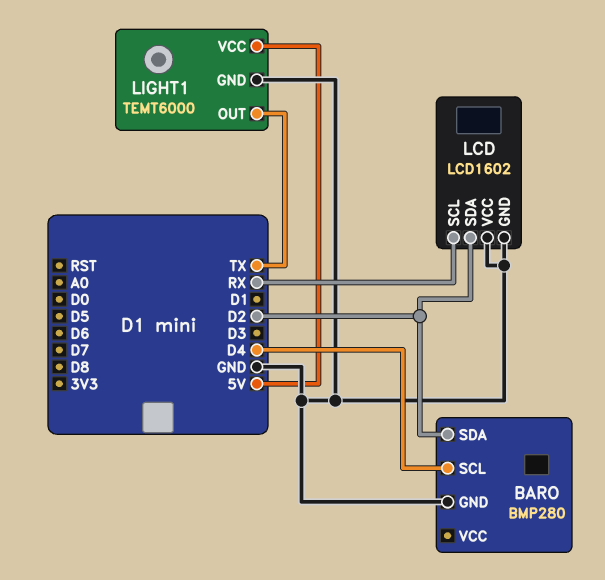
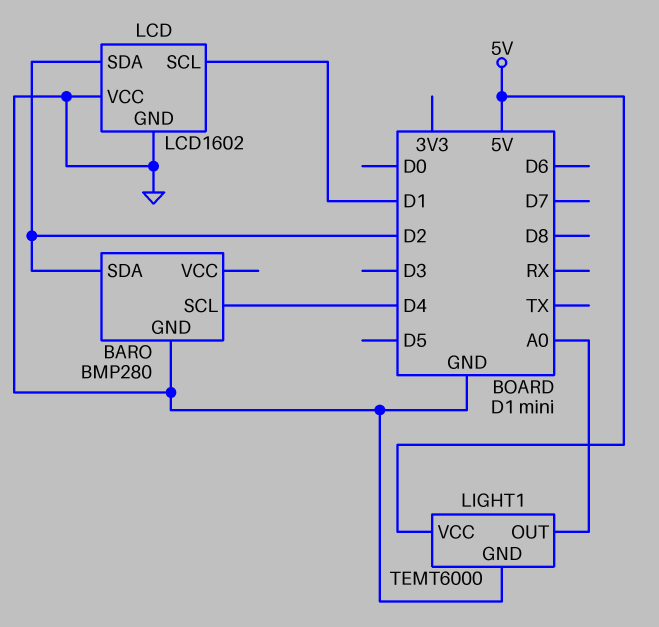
LCD pin SCL: RX -> D1
LIGHT1 pin OUT: TX -> A0

